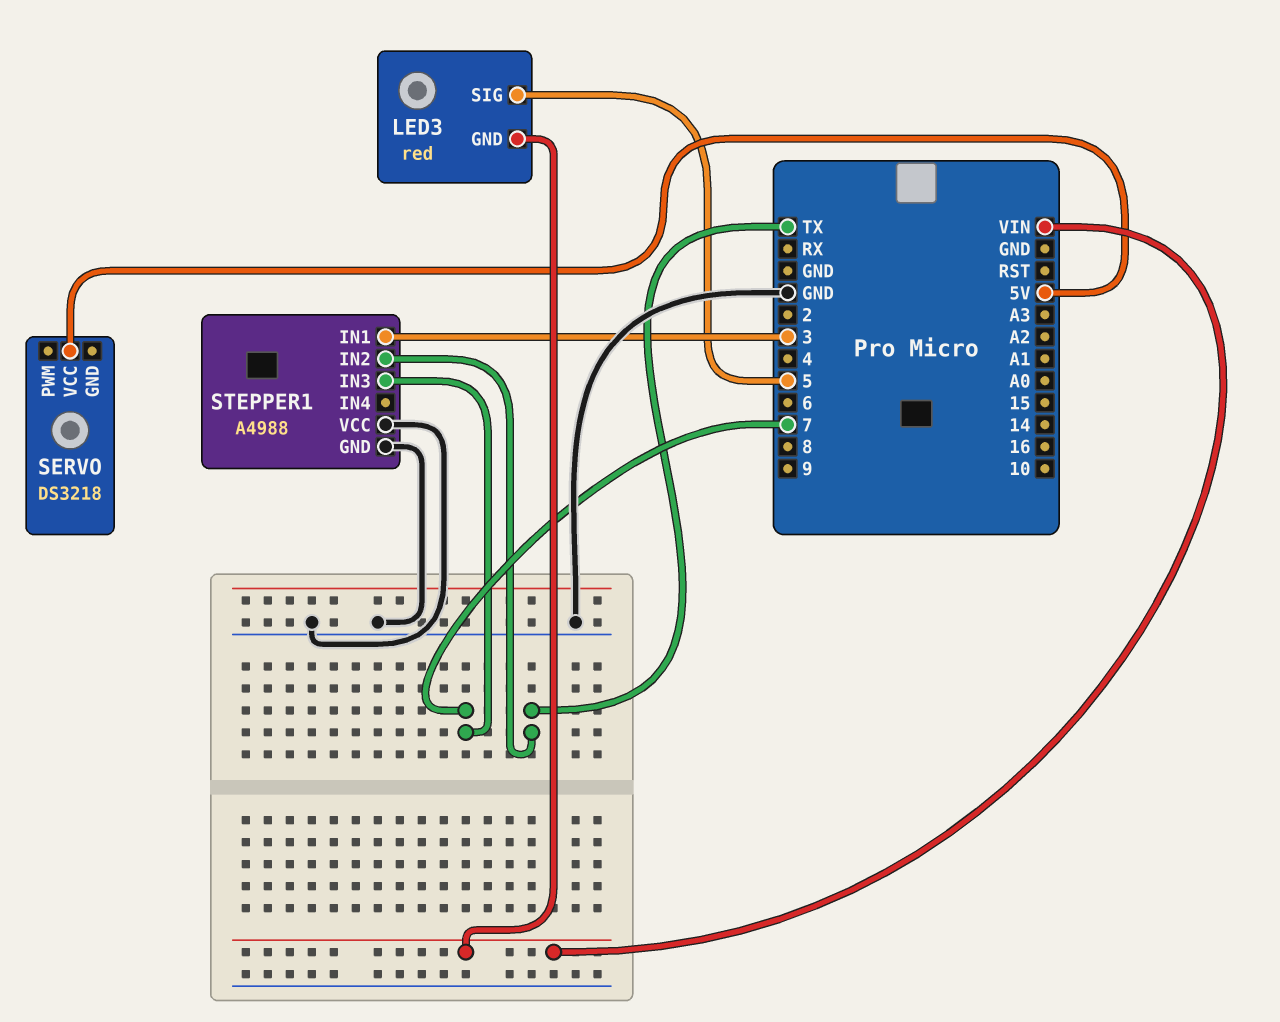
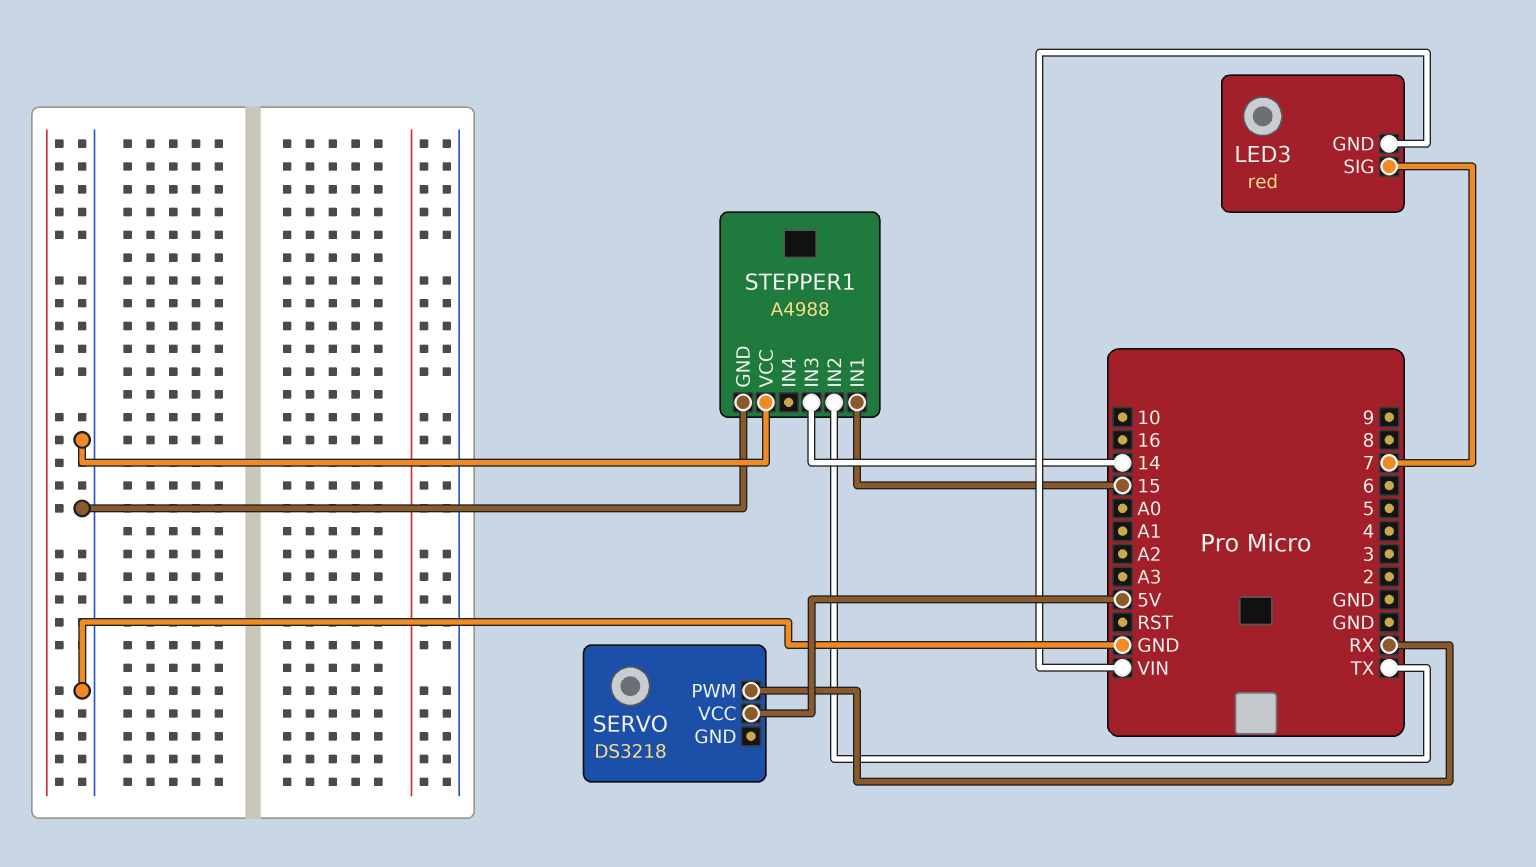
LED3 pin SIG: 5 -> 7
SERVO pin PWM: none -> RX
STEPPER1 pin IN1: 3 -> 15
STEPPER1 pin IN3: 7 -> 14

